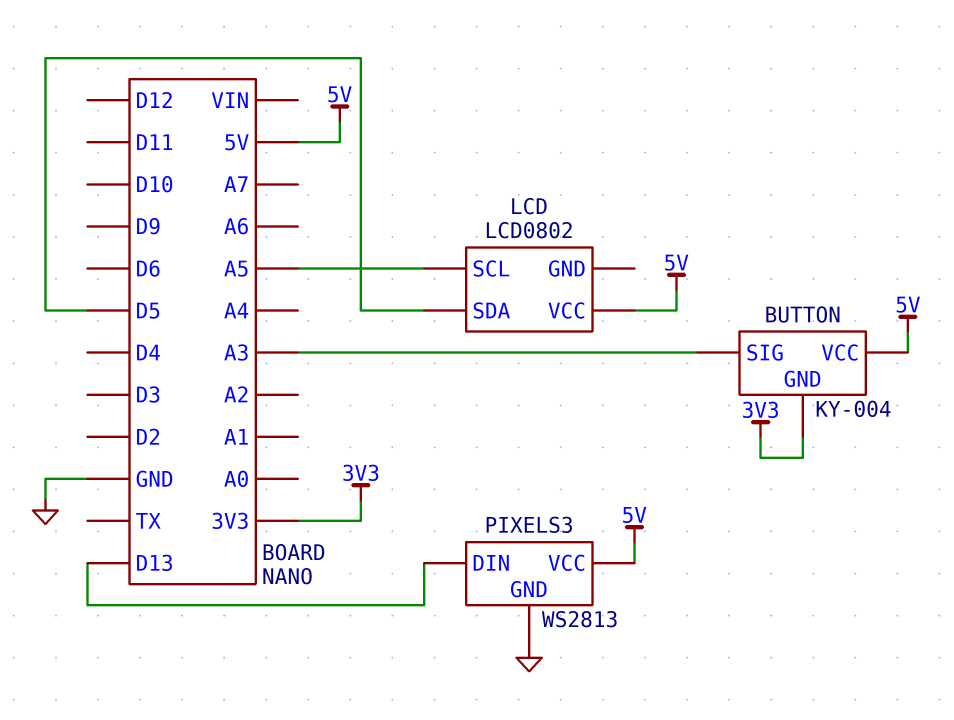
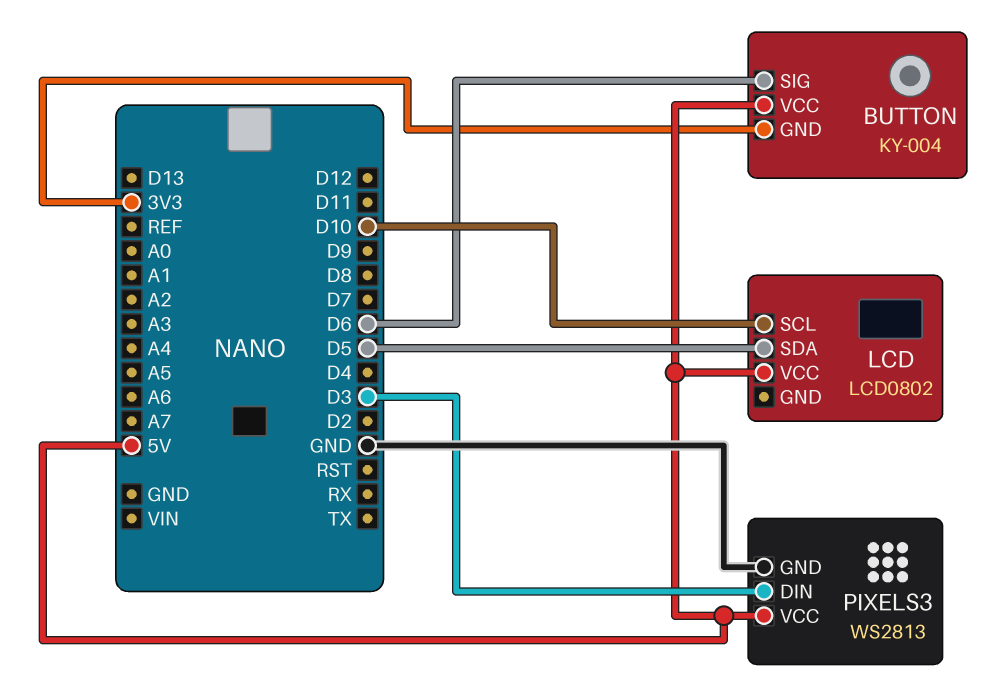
BUTTON pin SIG: A3 -> D6
LCD pin SCL: A5 -> D10
PIXELS3 pin DIN: D13 -> D3

